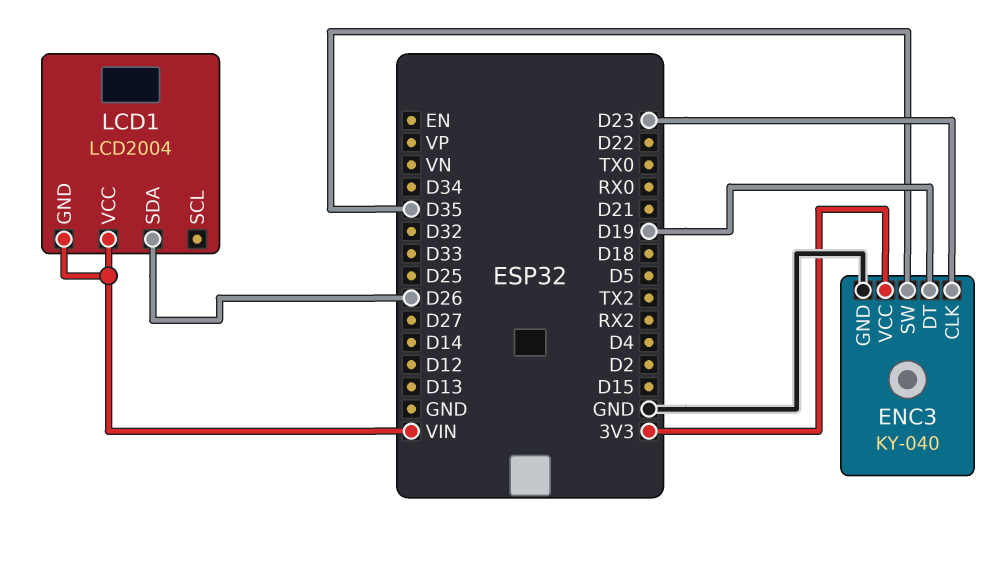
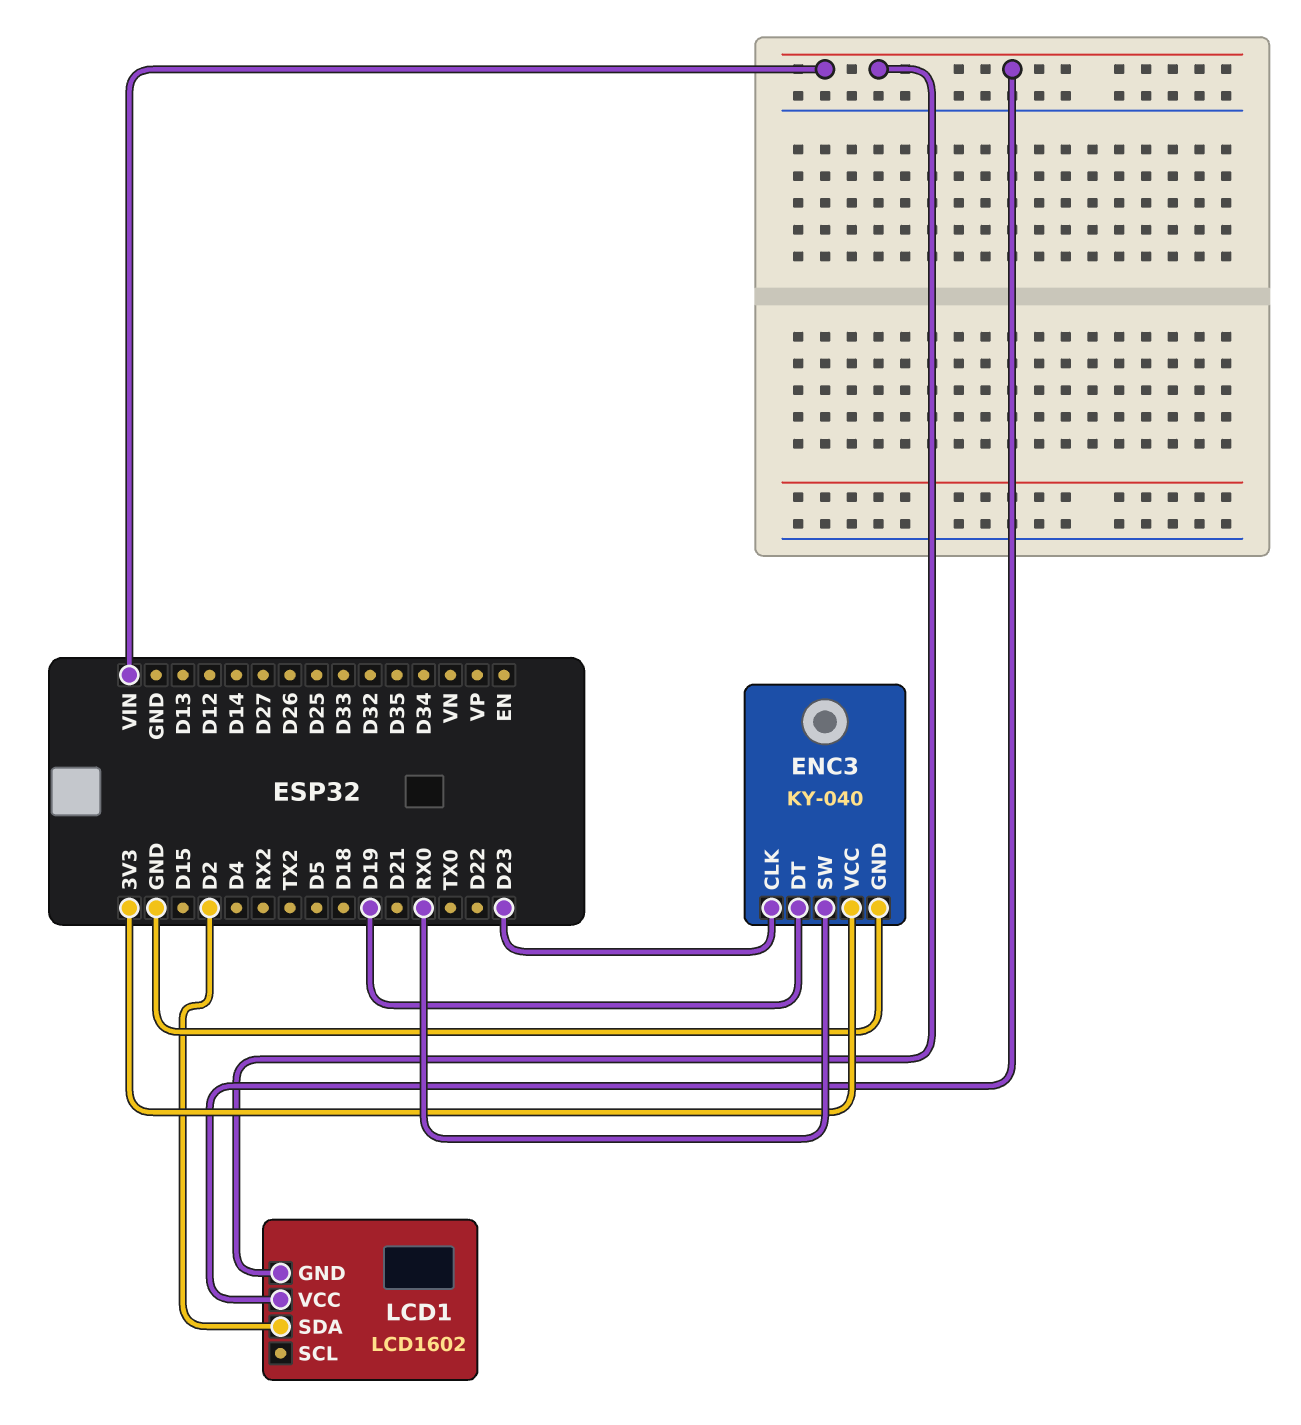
ENC3 pin SW: D35 -> RX0
LCD1: LCD2004 -> LCD1602
LCD1 pin SDA: D26 -> D2

